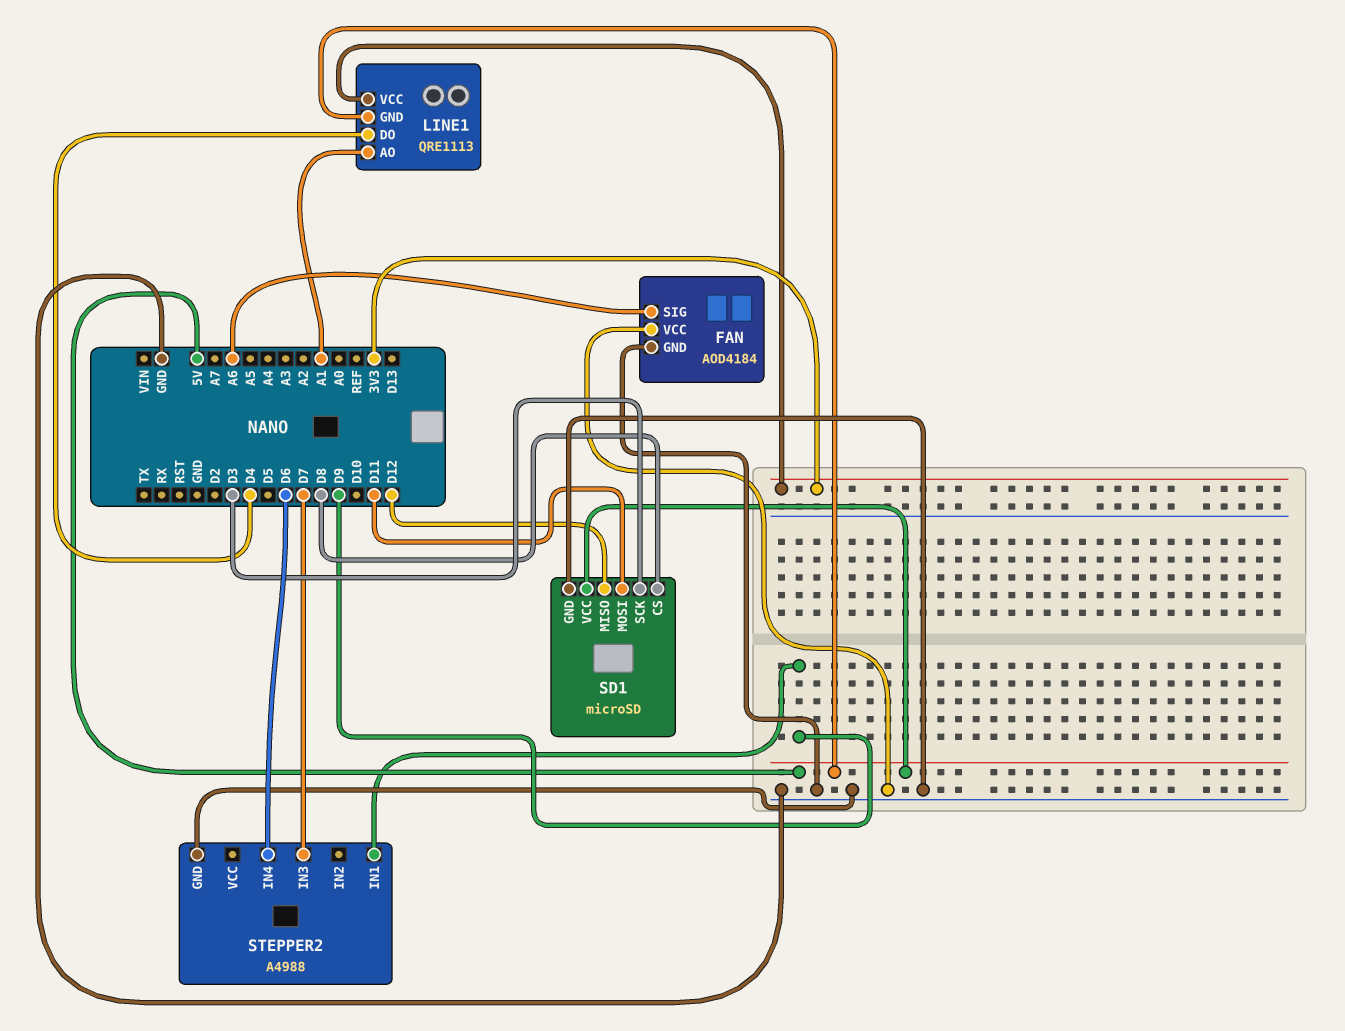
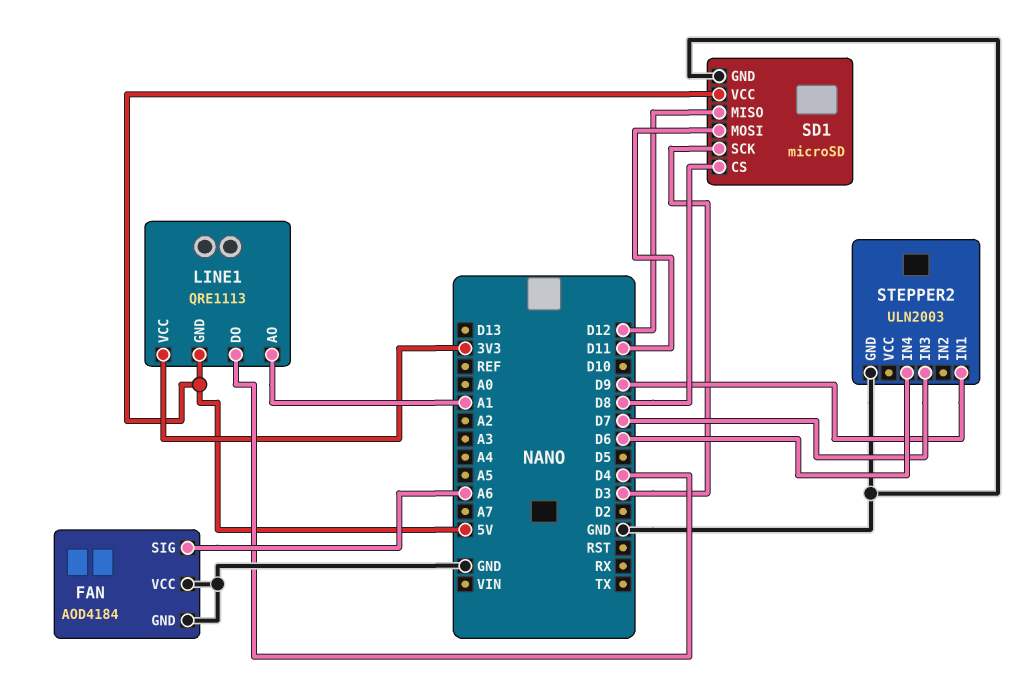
STEPPER2: A4988 -> ULN2003

